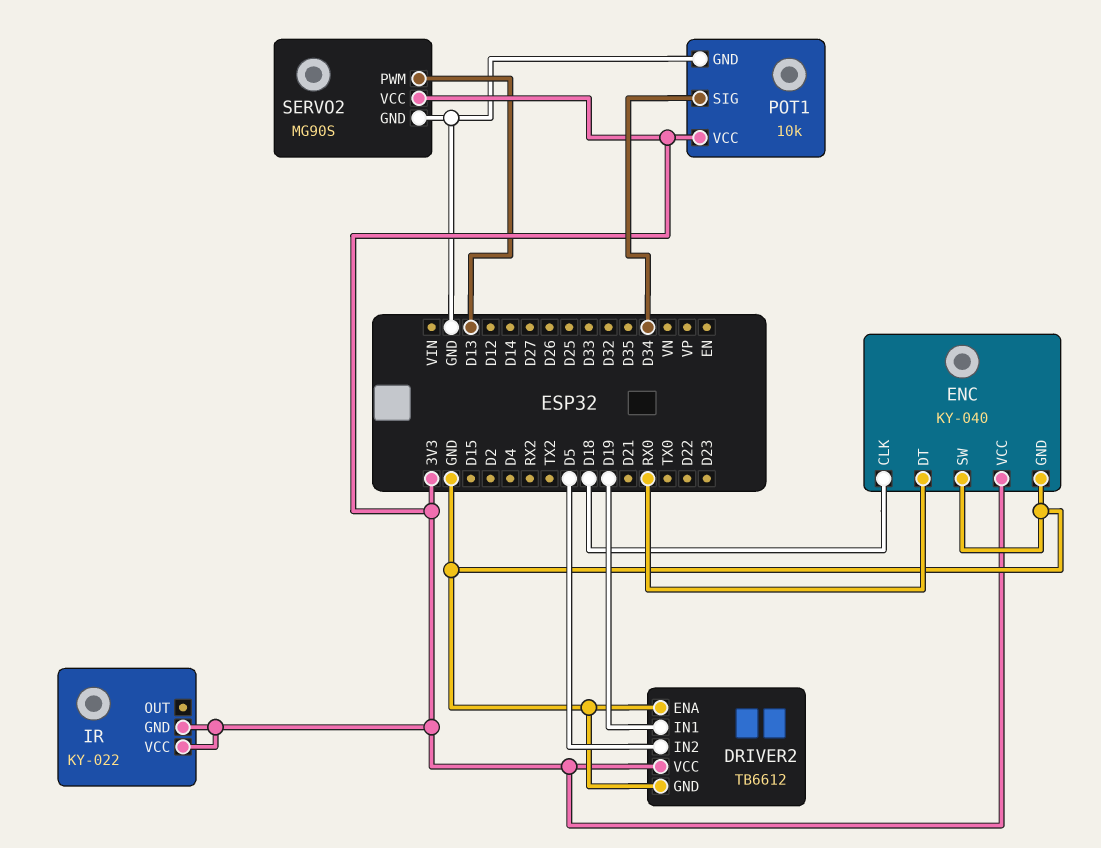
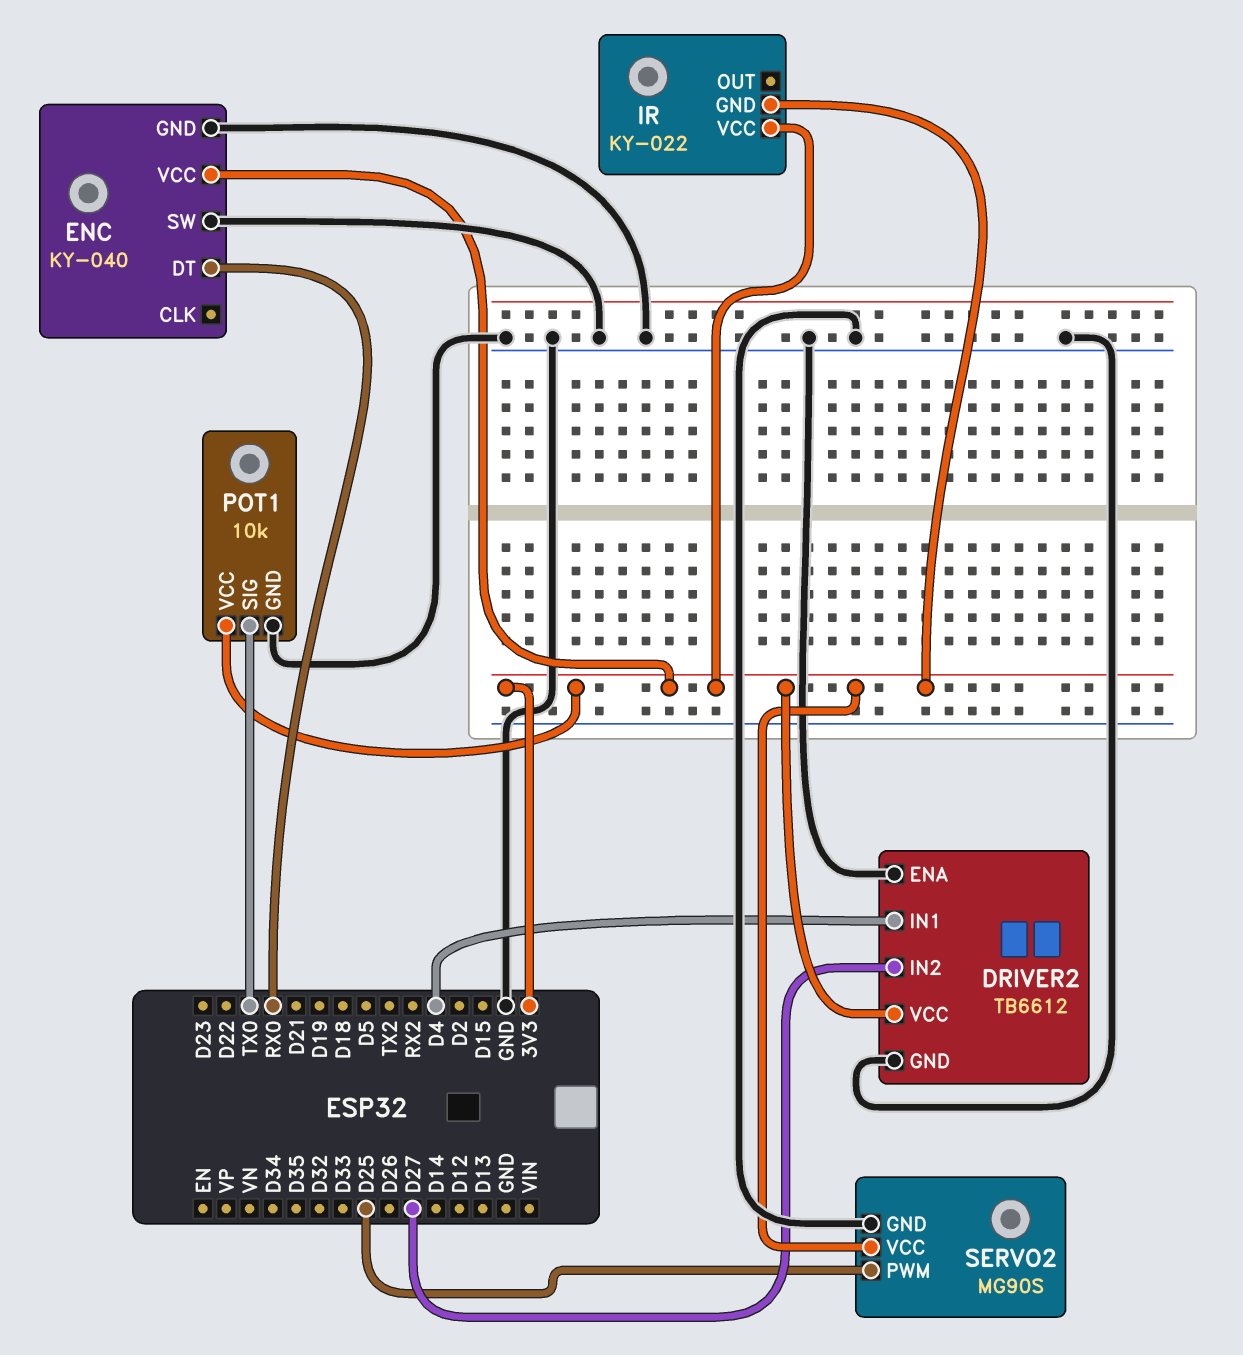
DRIVER2 pin IN1: D19 -> D4
DRIVER2 pin IN2: D5 -> D27
ENC pin CLK: D18 -> none
POT1 pin SIG: D34 -> TX0
SERVO2 pin PWM: D13 -> D25

